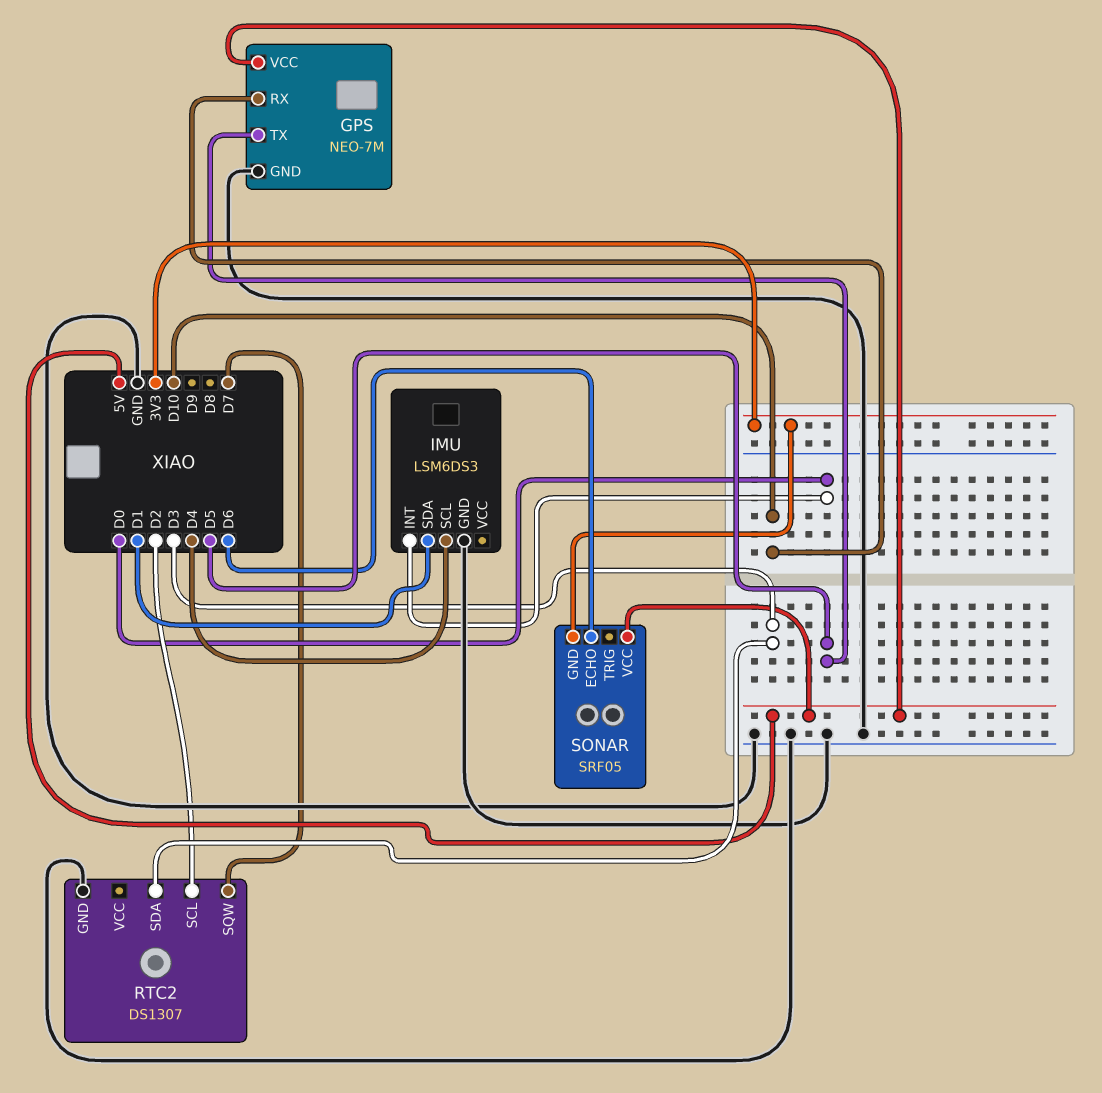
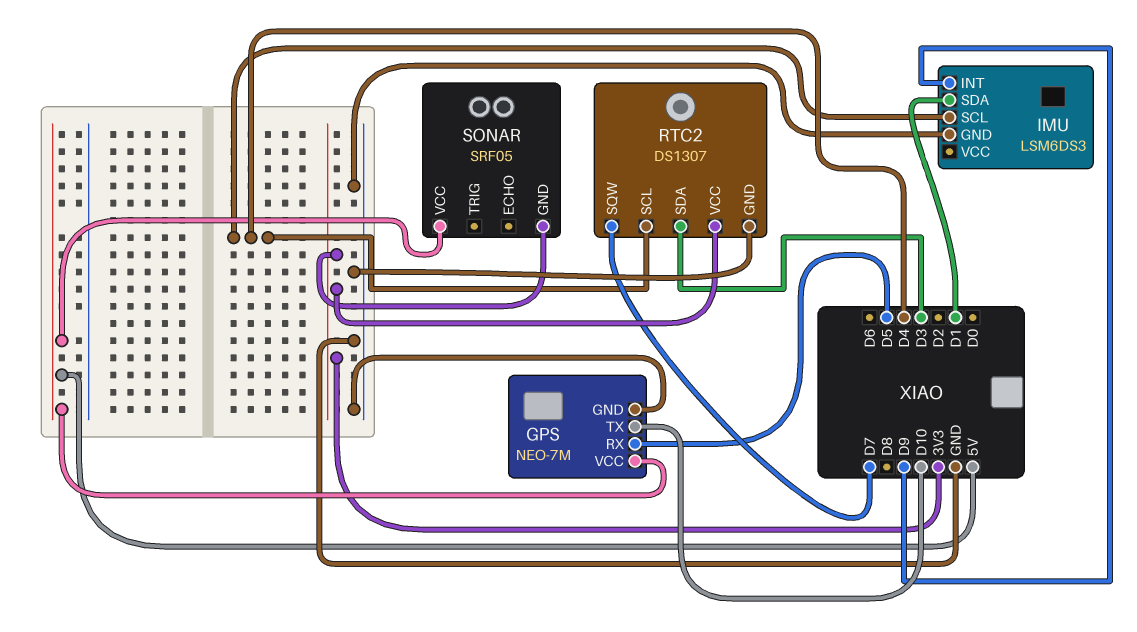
GPS pin RX: D10 -> D5
GPS pin TX: D5 -> D10
IMU pin INT: D0 -> D9
RTC2 pin SCL: D2 -> D4
RTC2 pin VCC: none -> 3V3
SONAR pin ECHO: D6 -> none

